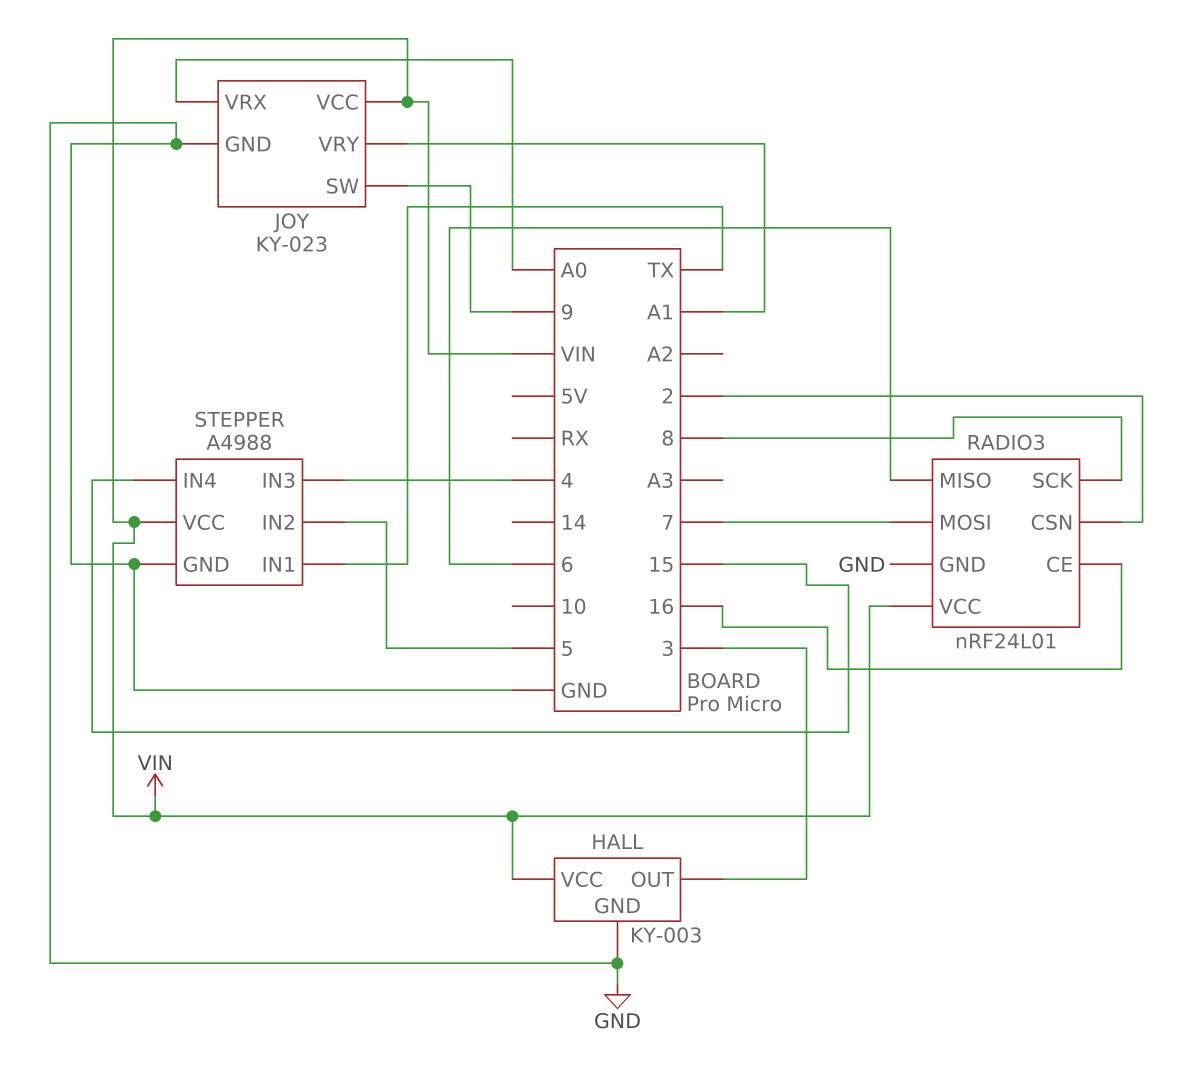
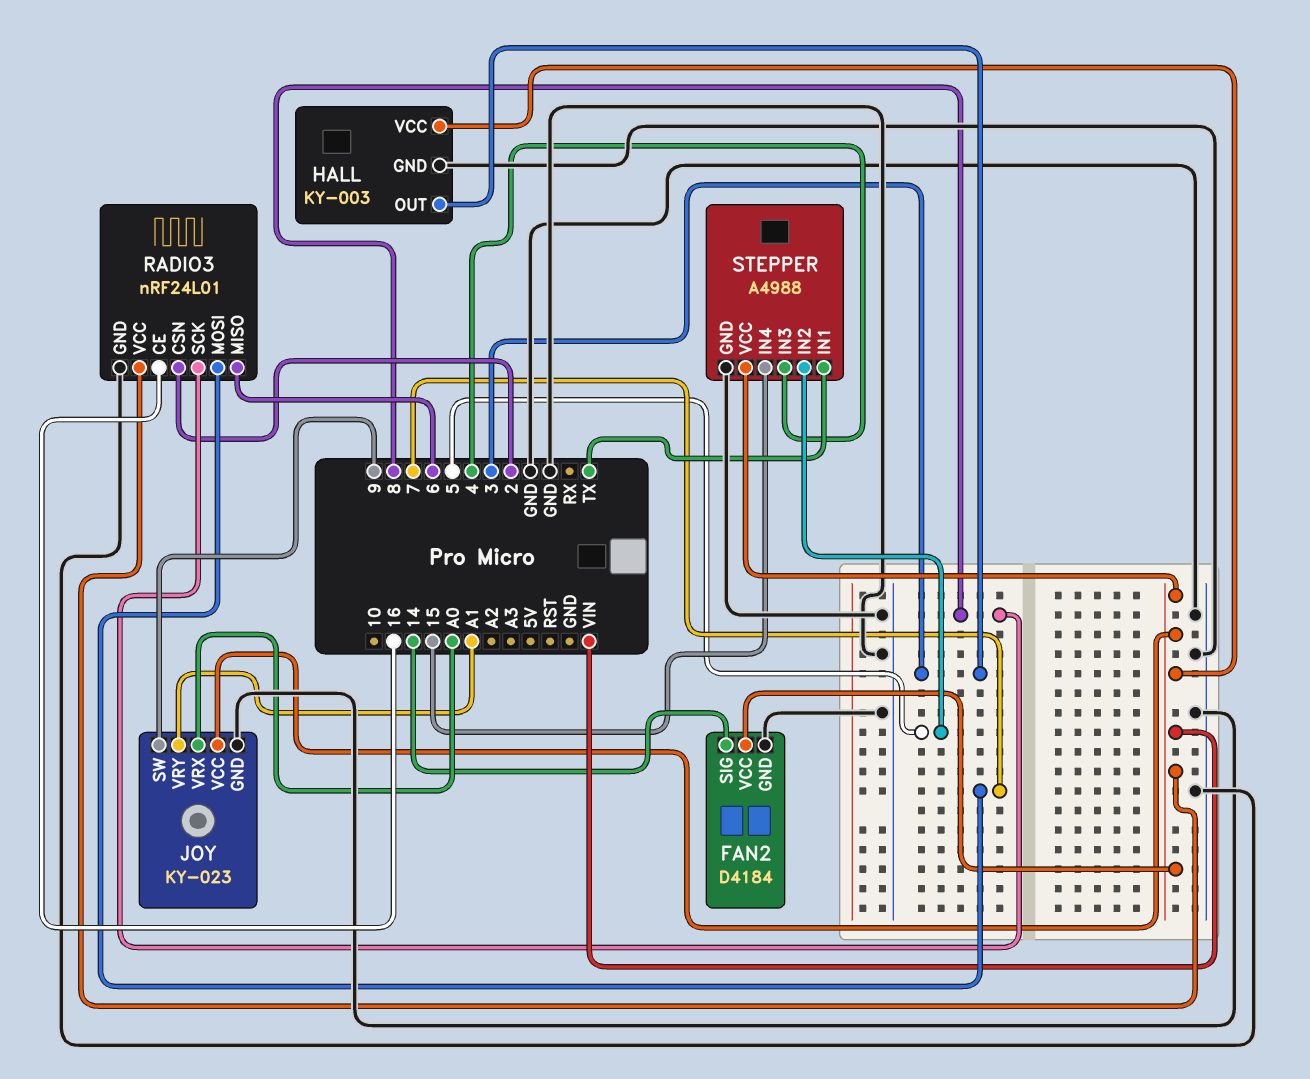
FAN2: none -> D4184
FAN2 pin GND: none -> GND
FAN2 pin SIG: none -> 14
FAN2 pin VCC: none -> VIN

